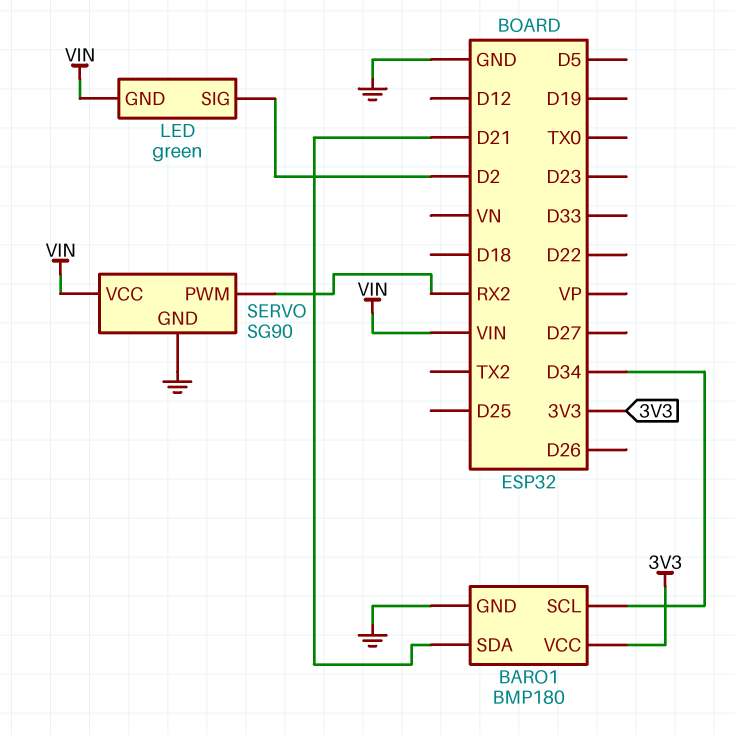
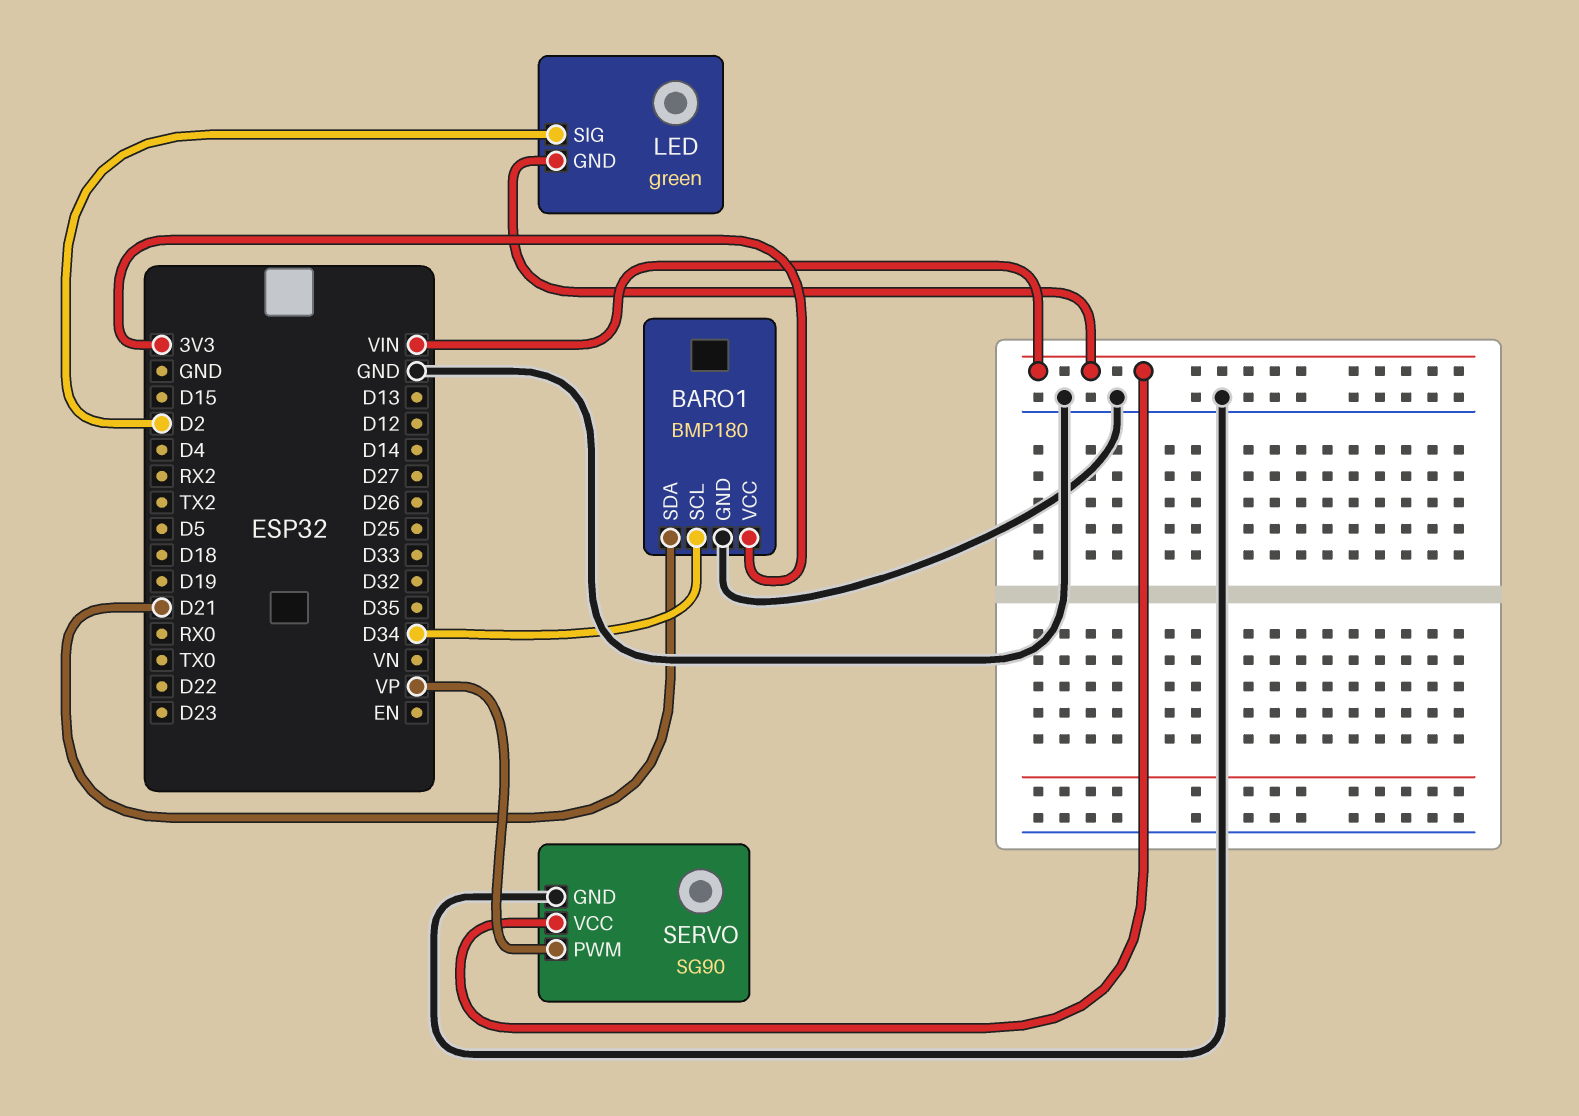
SERVO pin PWM: RX2 -> VP

